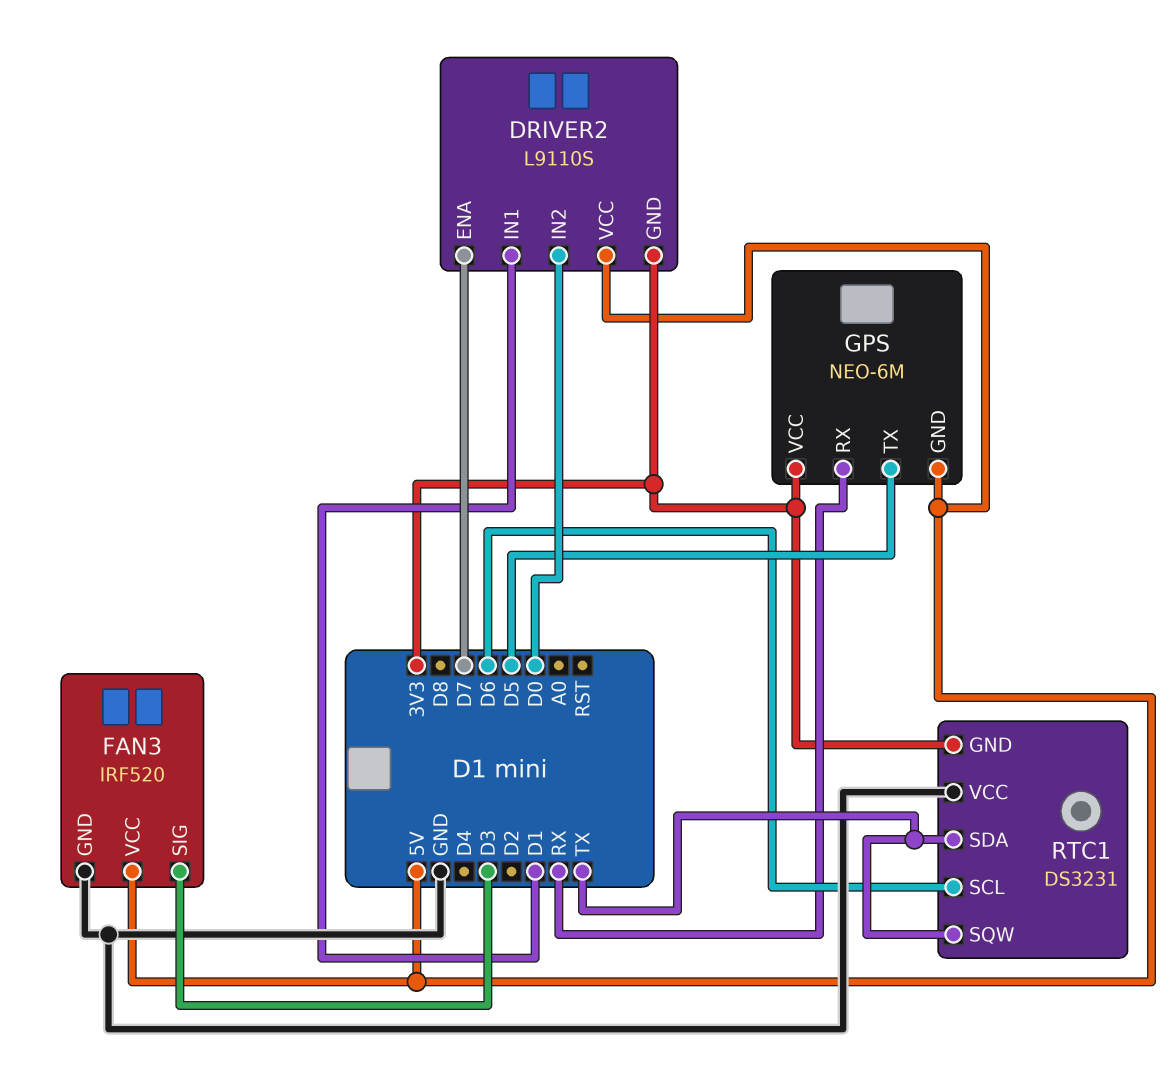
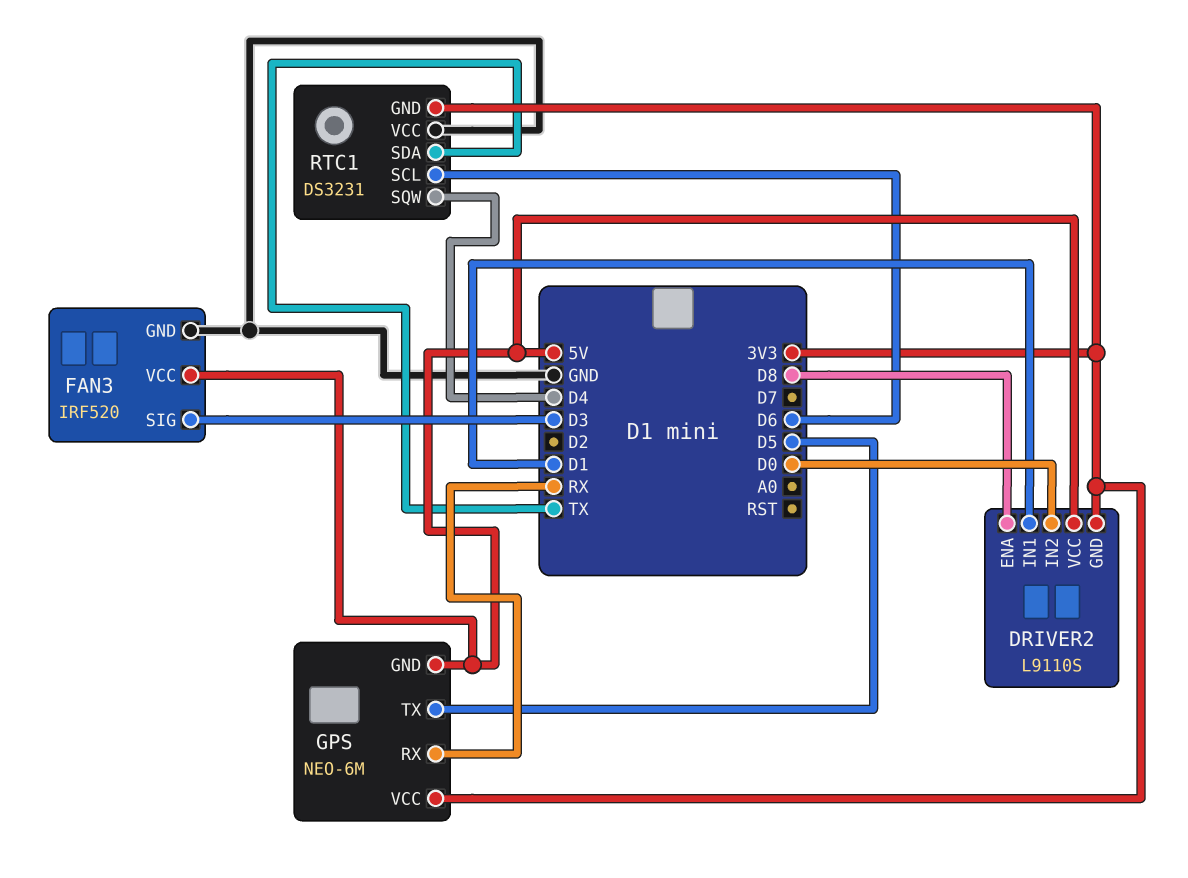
DRIVER2 pin ENA: D7 -> D8
RTC1 pin SQW: TX -> D4

